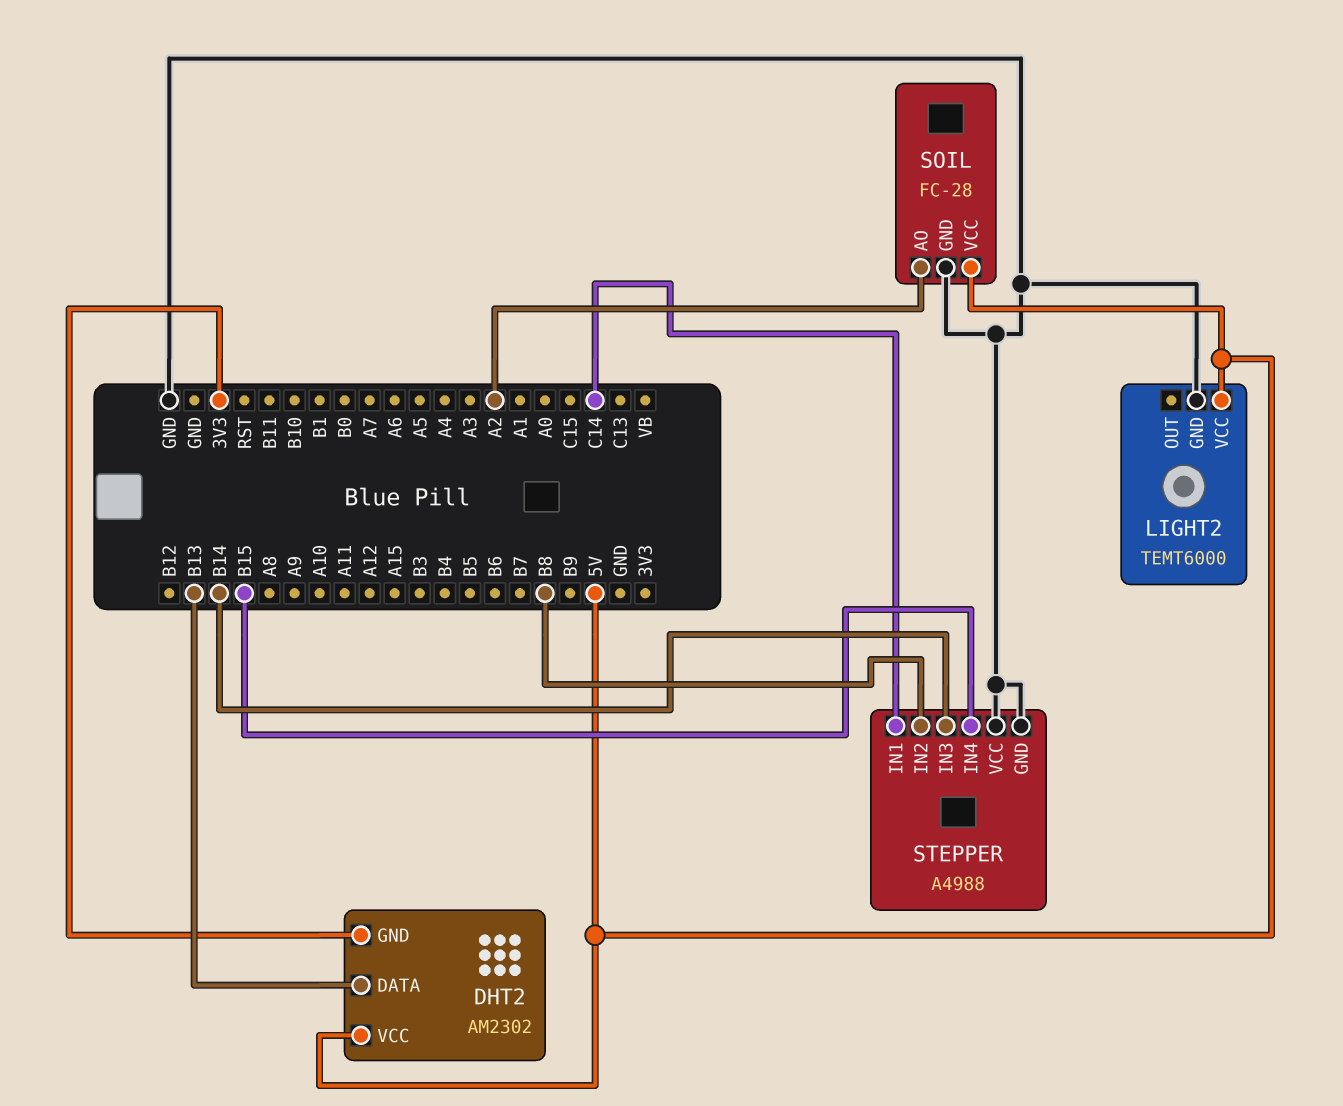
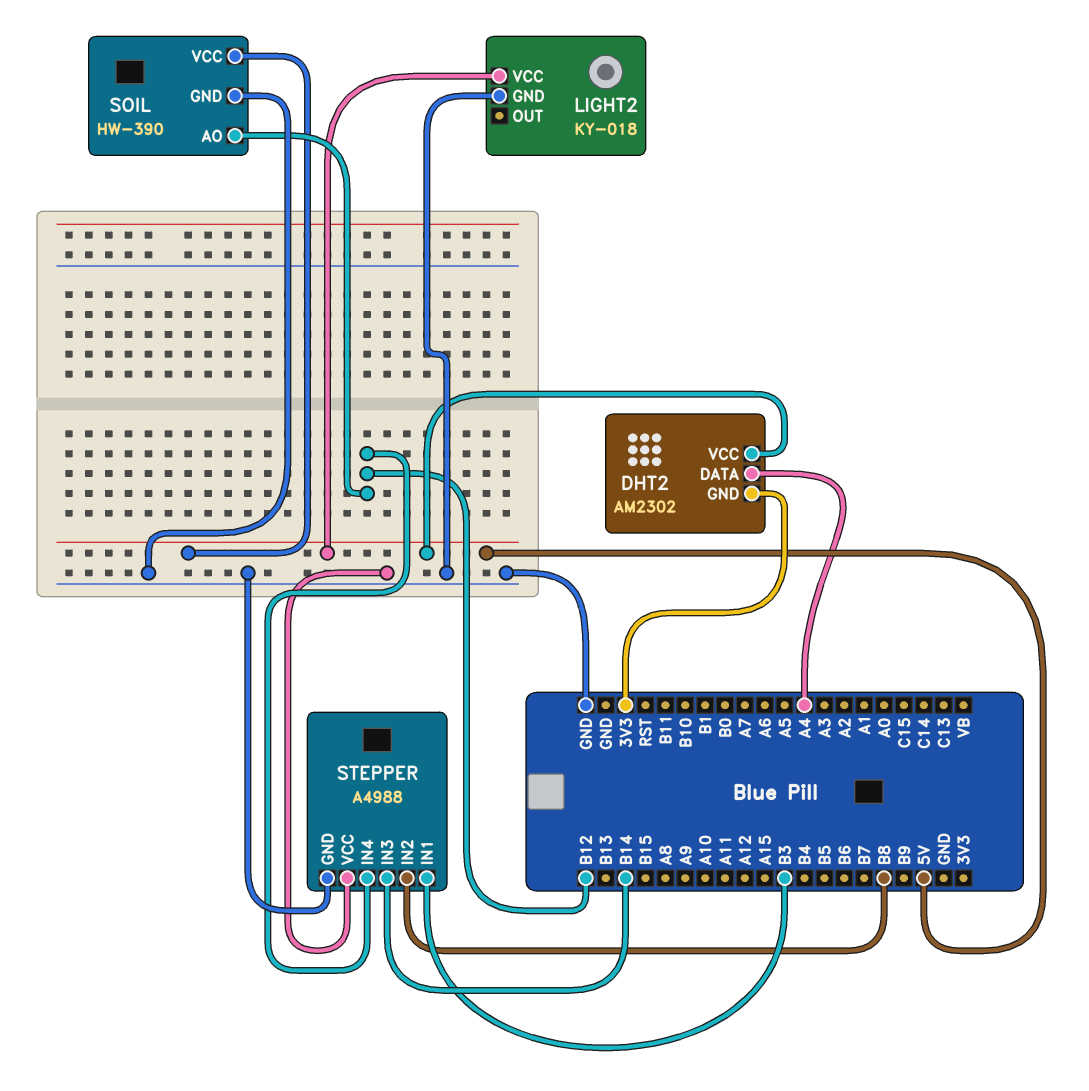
DHT2 pin DATA: B13 -> A4
LIGHT2: TEMT6000 -> KY-018
SOIL: FC-28 -> HW-390
SOIL pin AO: A2 -> B12
STEPPER pin IN1: C14 -> B3
STEPPER pin IN4: B15 -> B12

